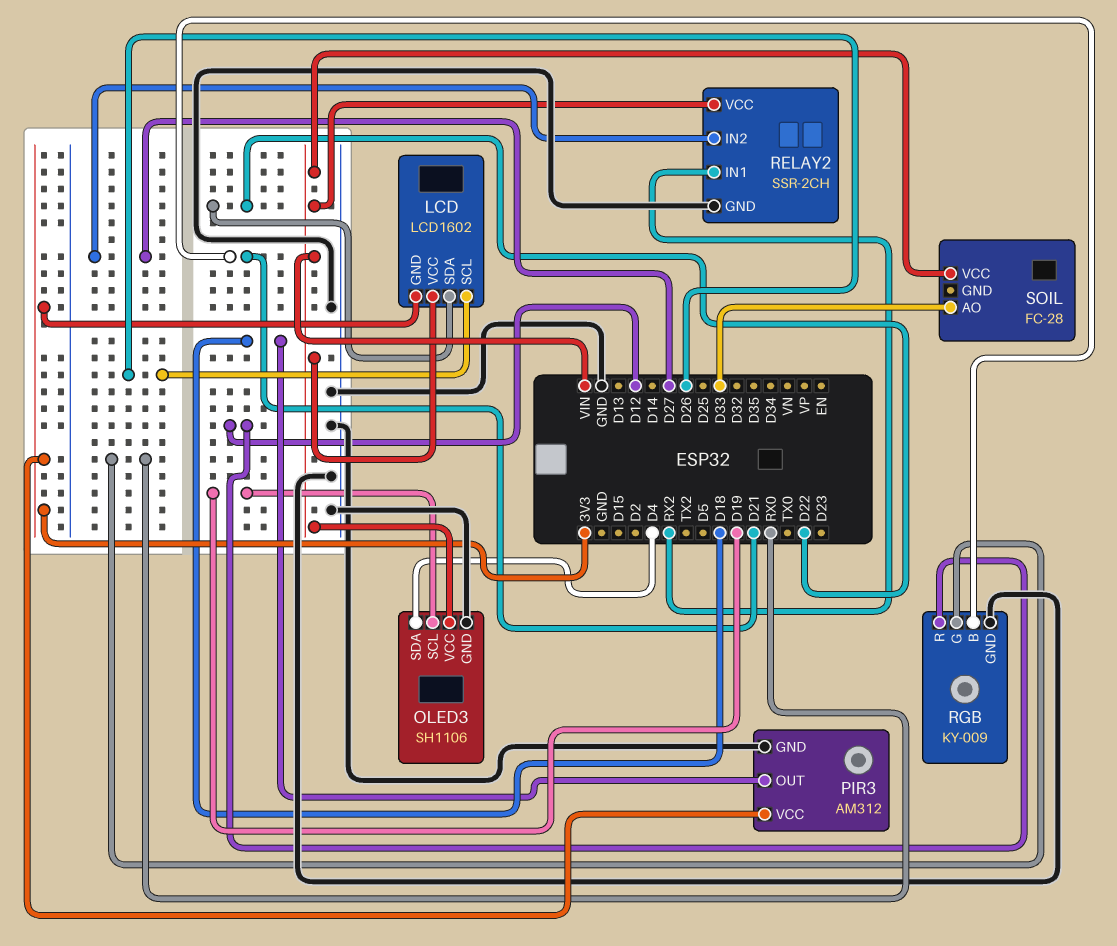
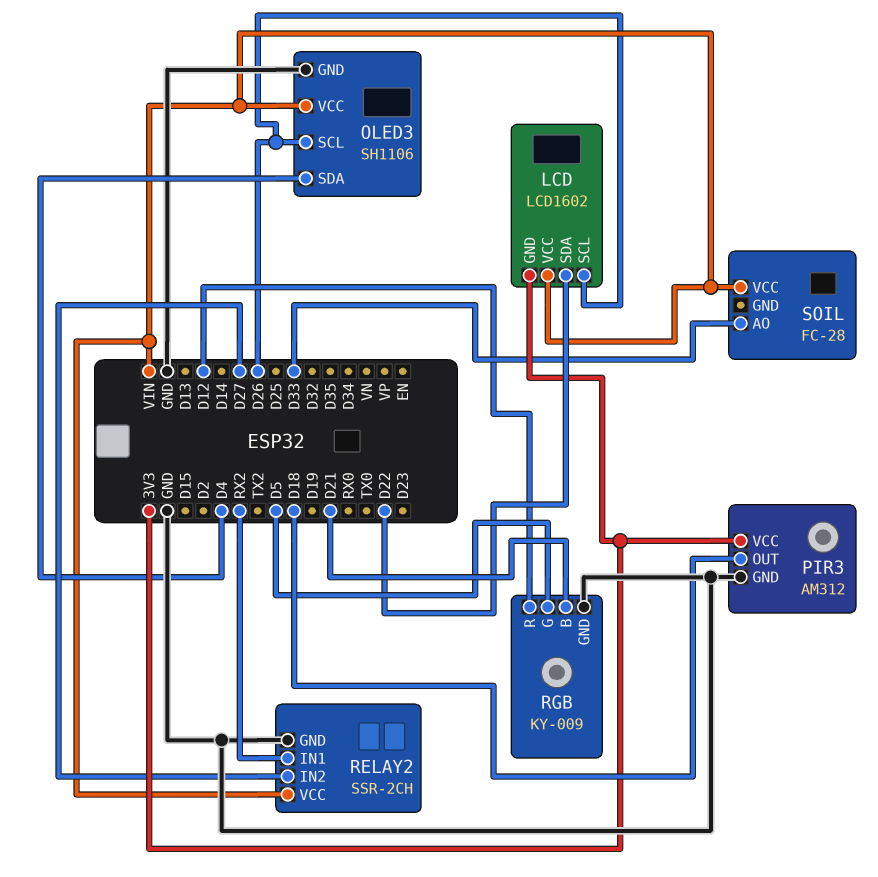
OLED3 pin SCL: D19 -> D26
RGB pin G: RX0 -> D5

